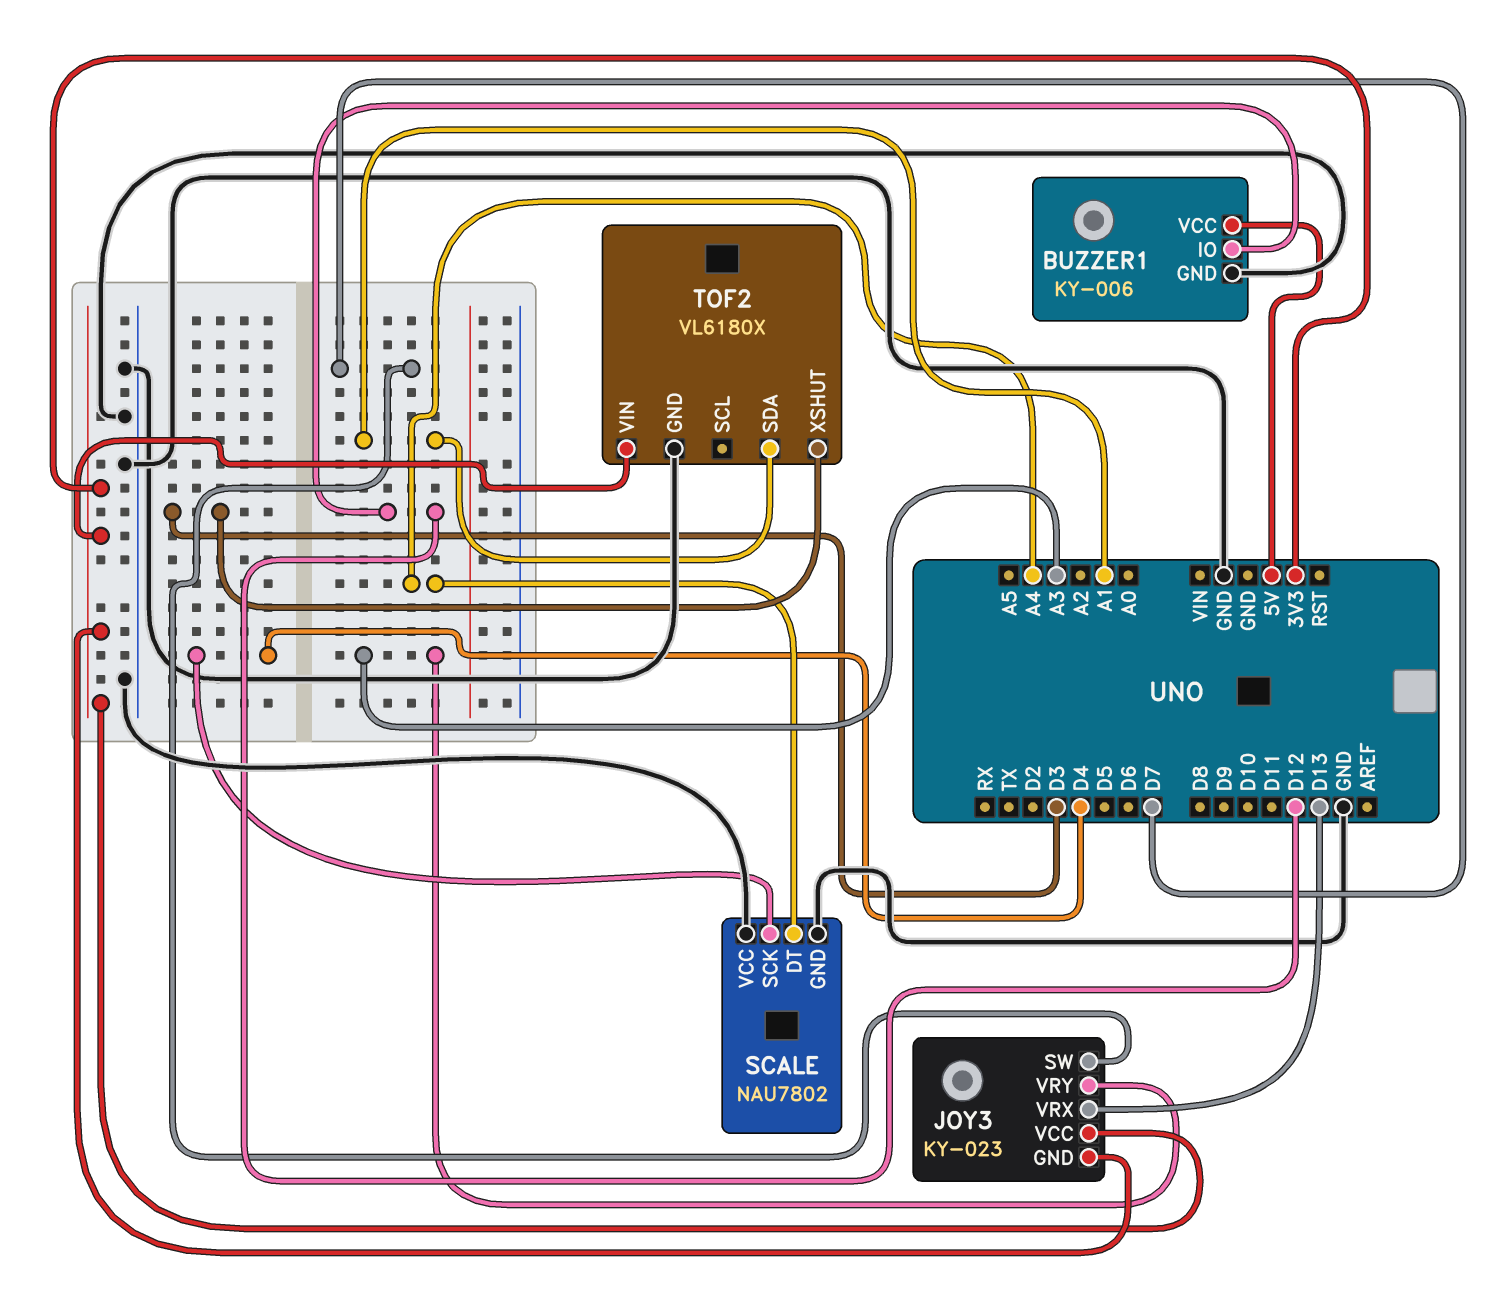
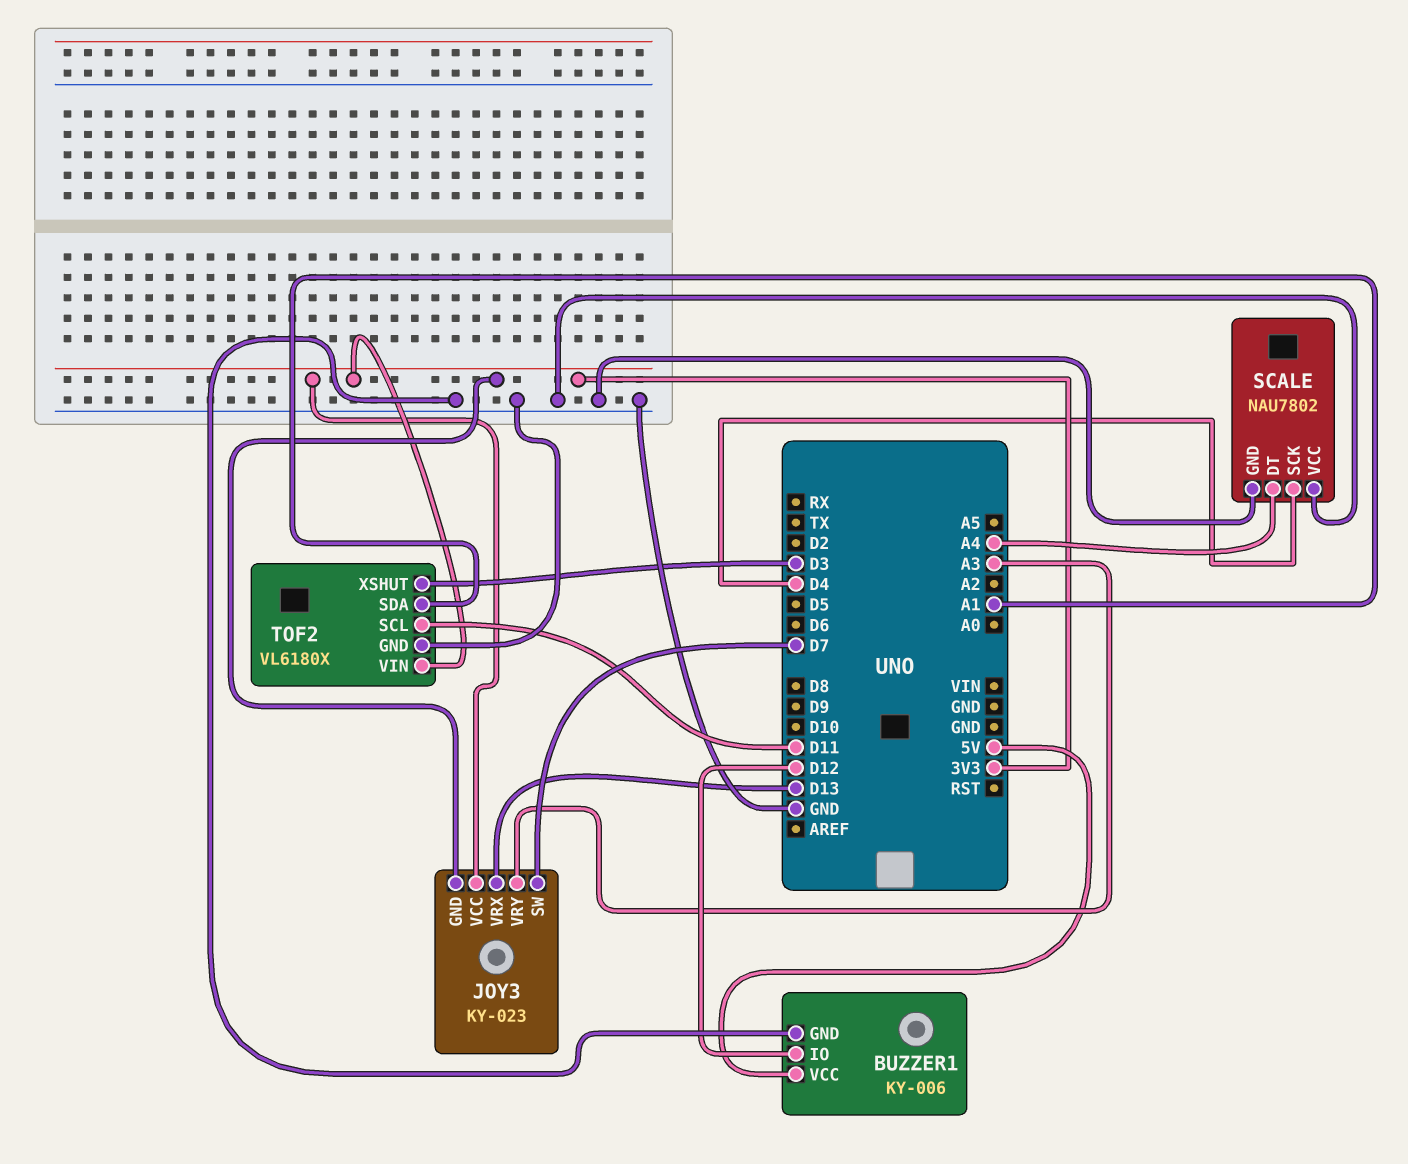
TOF2 pin SCL: none -> D11

